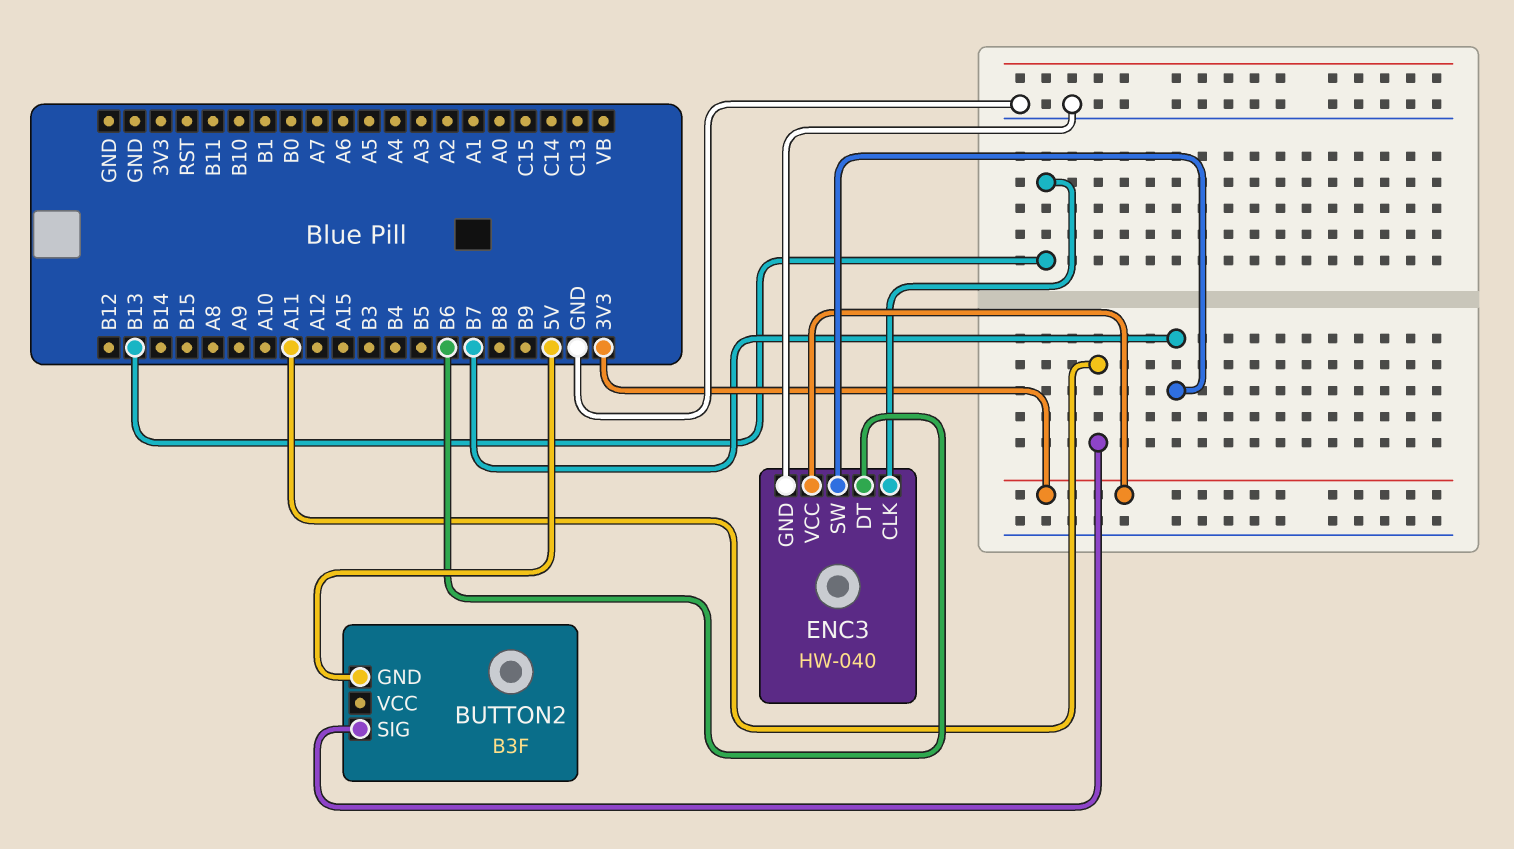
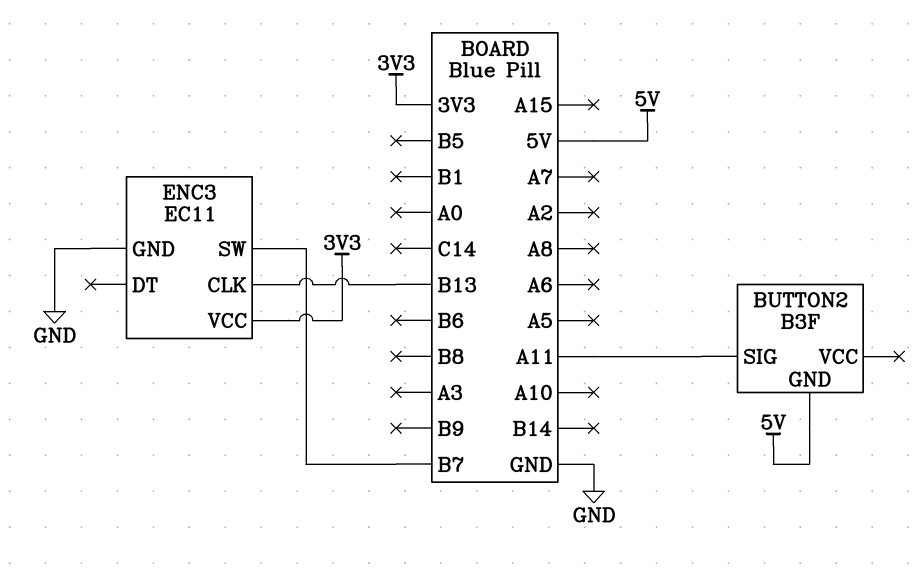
ENC3: HW-040 -> EC11
ENC3 pin DT: B6 -> none

